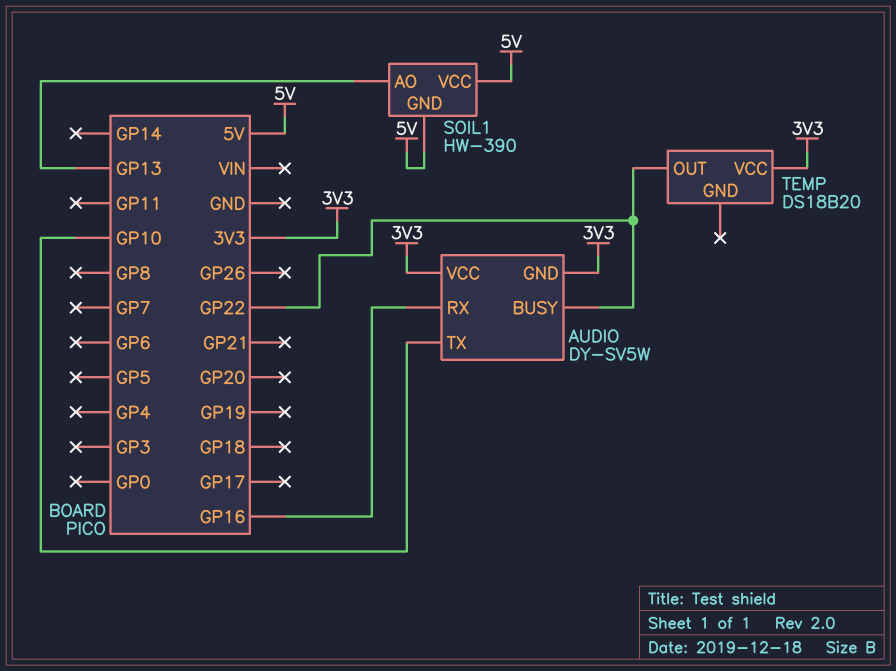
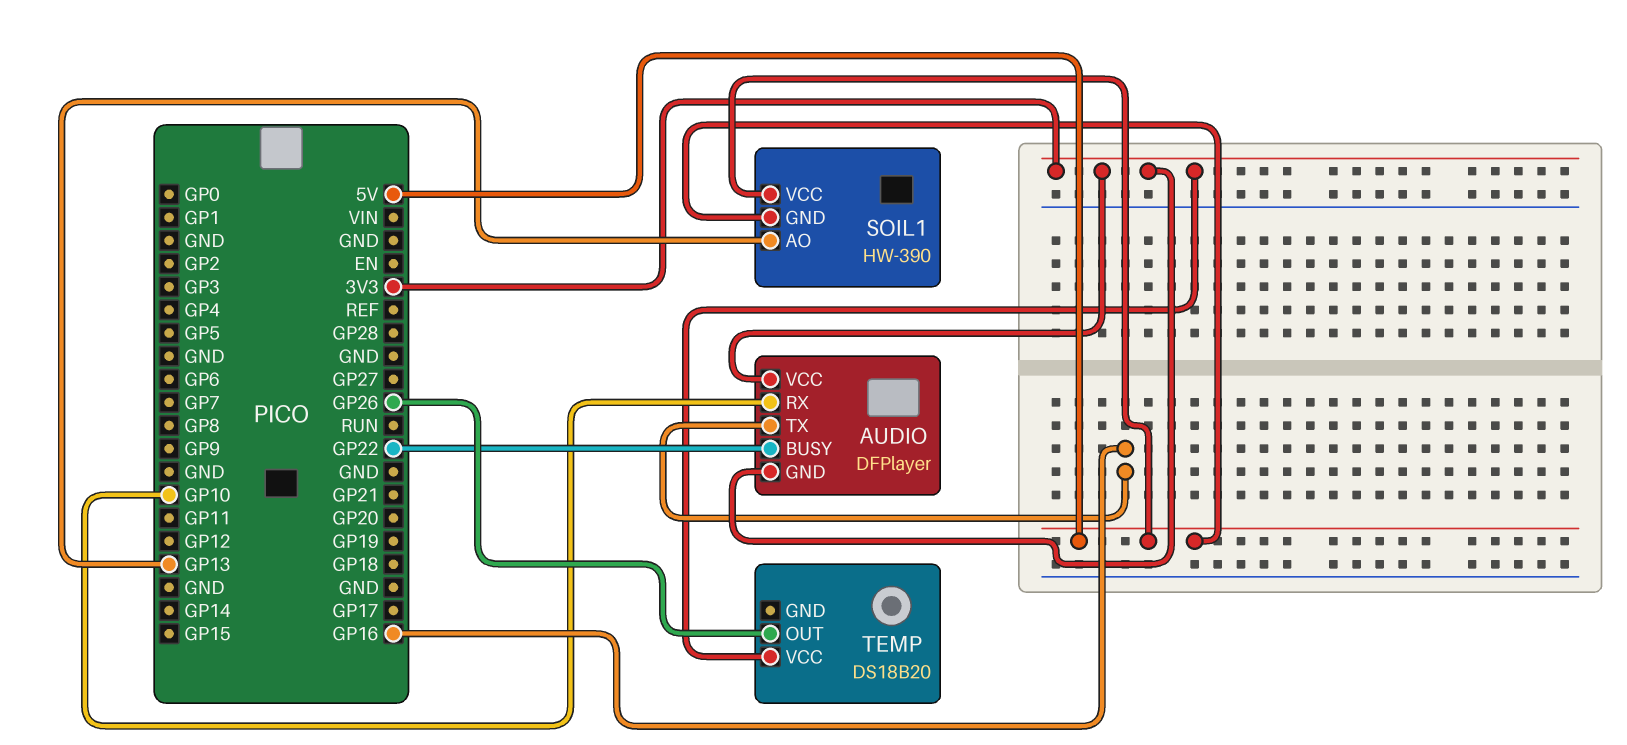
AUDIO: DY-SV5W -> DFPlayer
AUDIO pin RX: GP16 -> GP10
AUDIO pin TX: GP10 -> GP16
TEMP pin OUT: GP22 -> GP26

